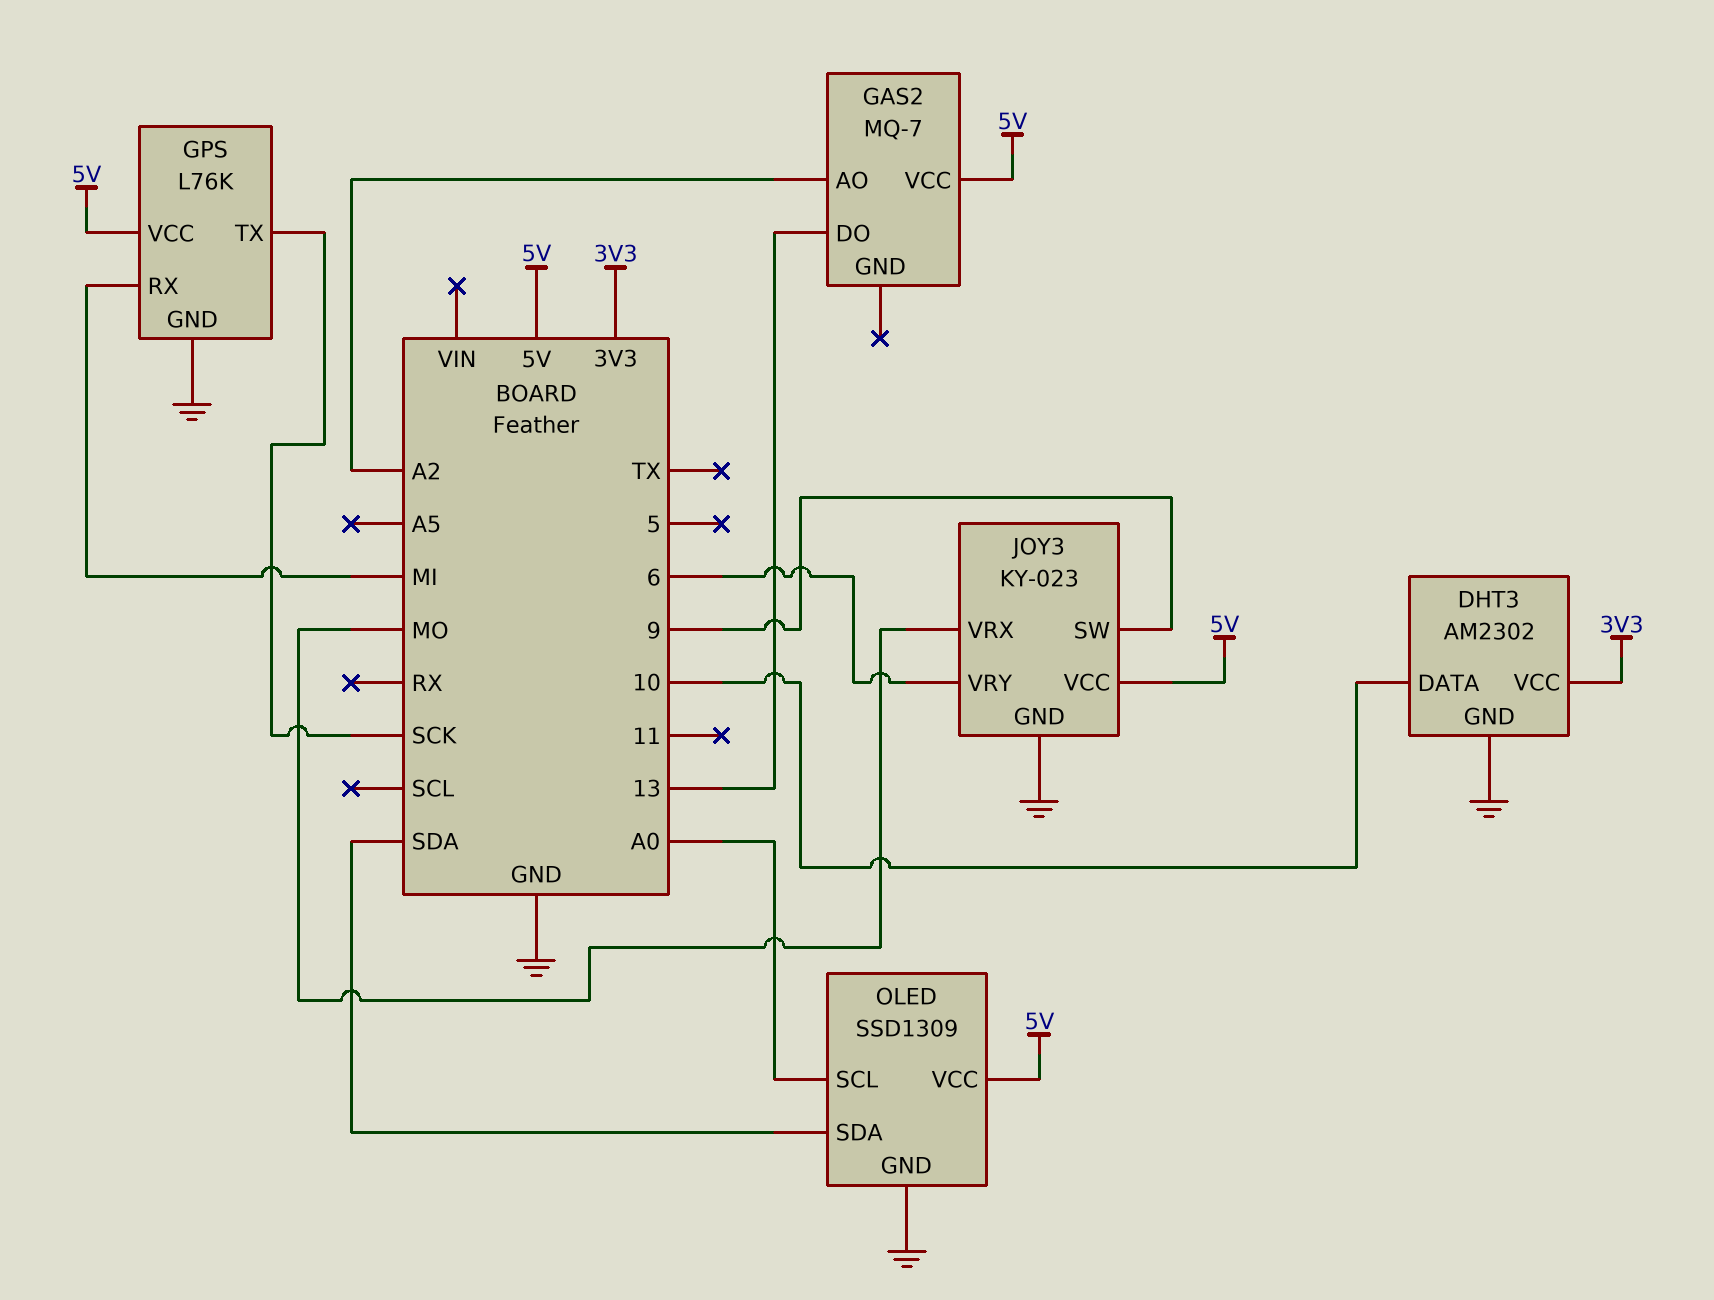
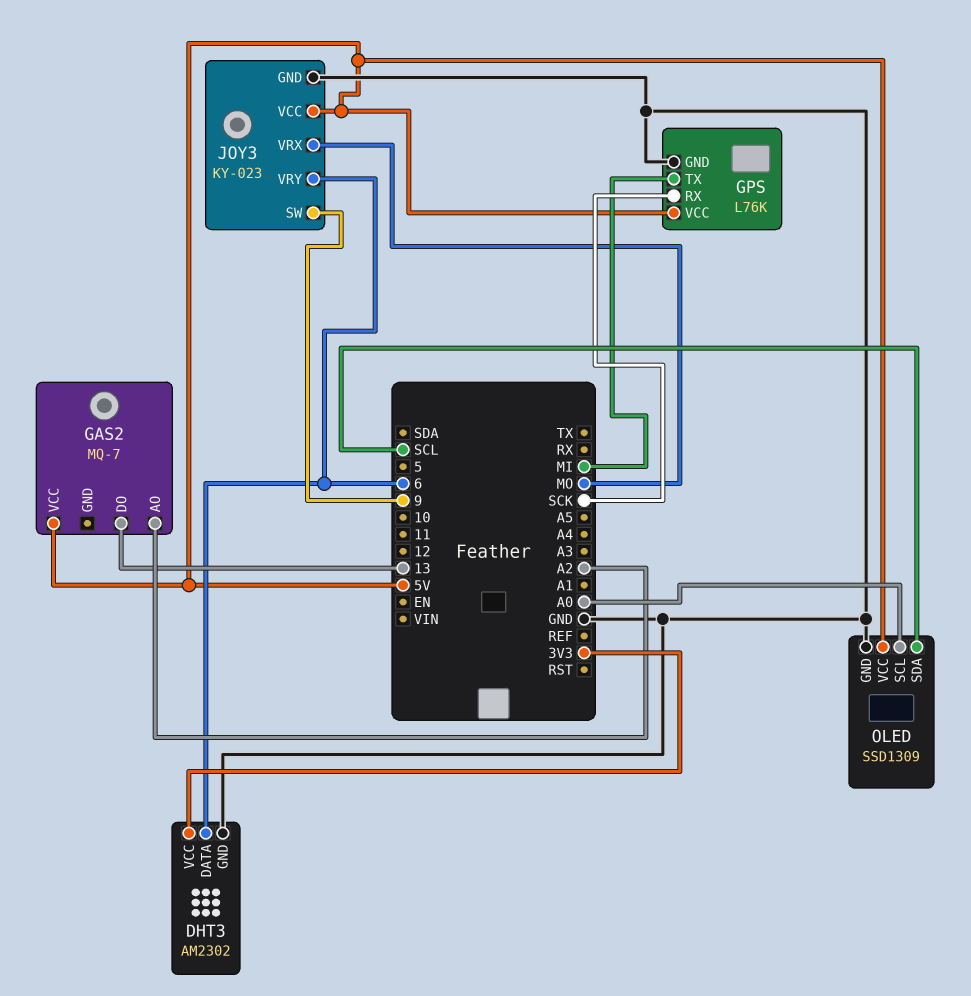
DHT3 pin DATA: 10 -> 6
GPS pin RX: MI -> SCK
GPS pin TX: SCK -> MI
OLED pin SDA: SDA -> SCL

